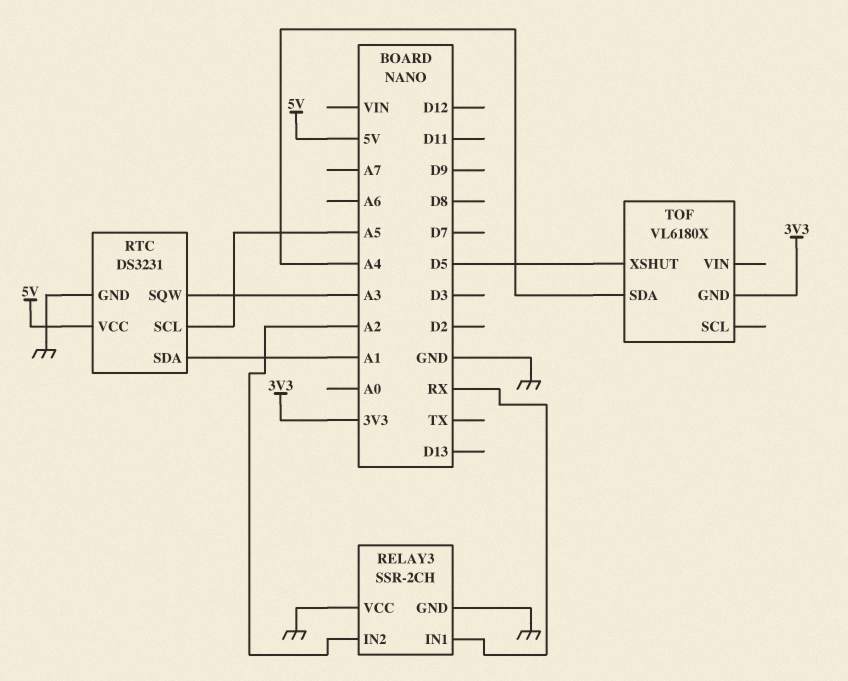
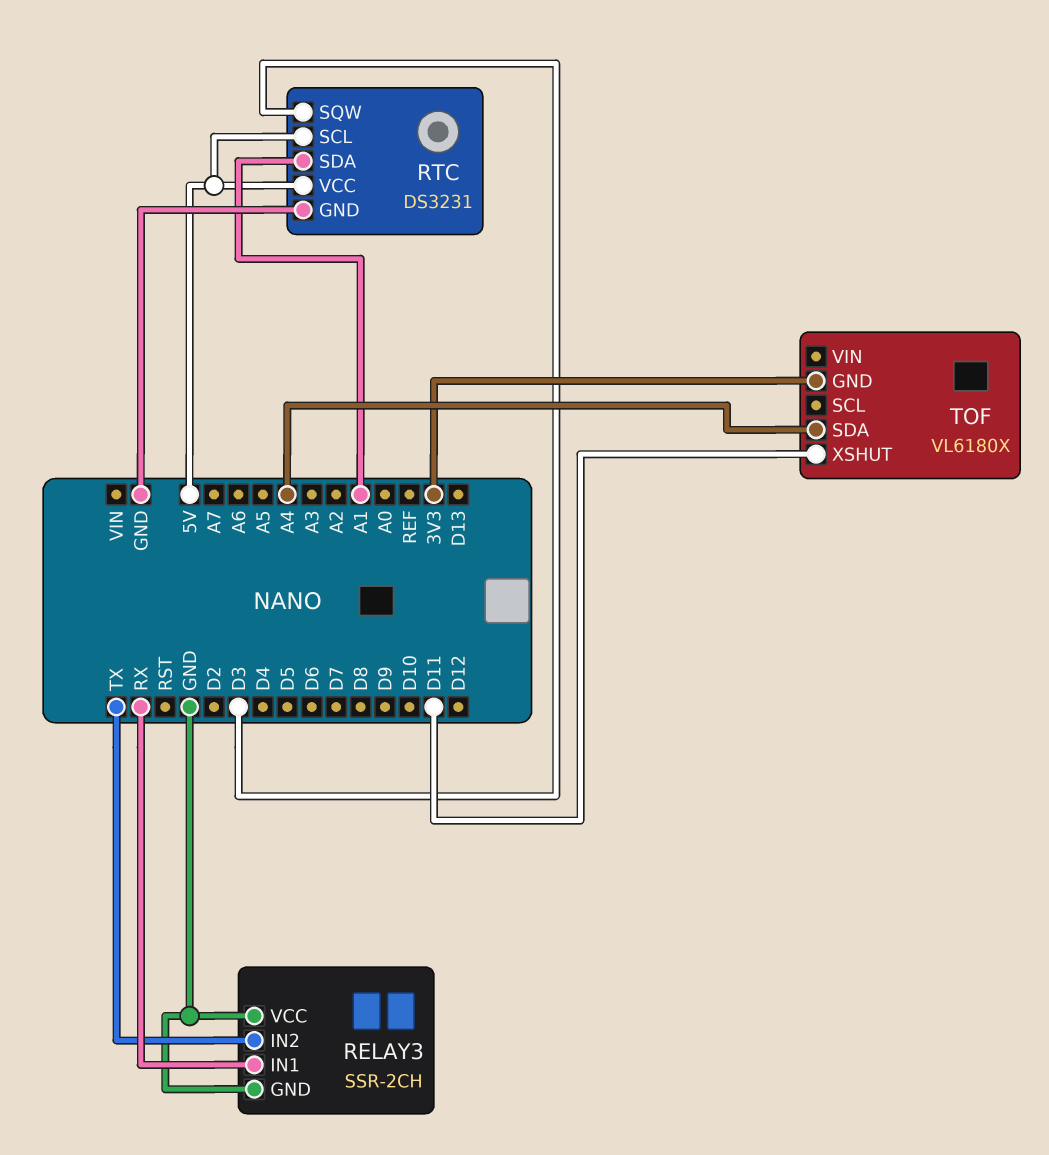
RELAY3 pin IN2: A2 -> TX
RTC pin SCL: A5 -> 5V
RTC pin SQW: A3 -> D3
TOF pin XSHUT: D5 -> D11

